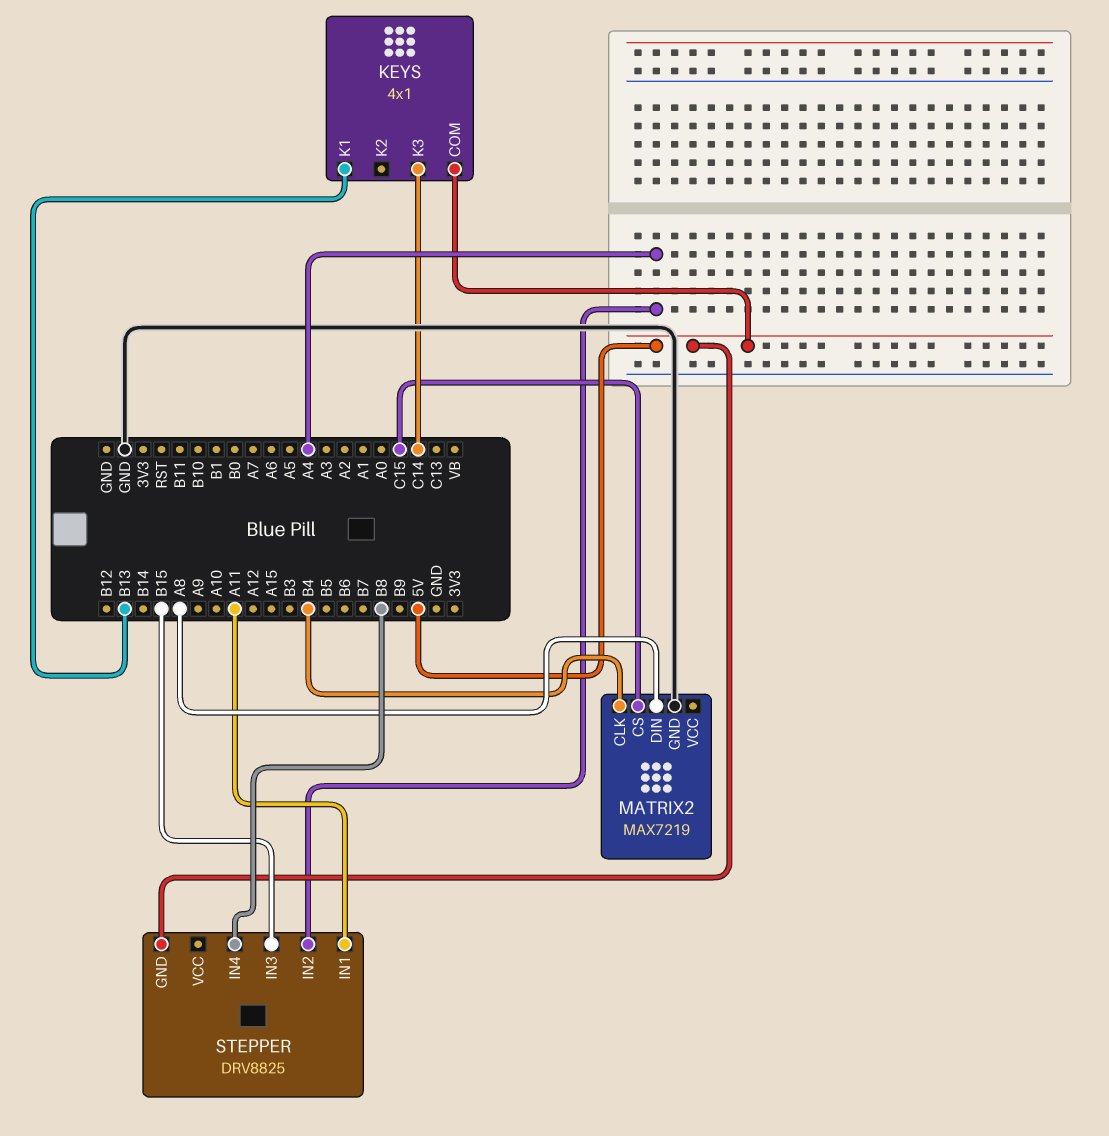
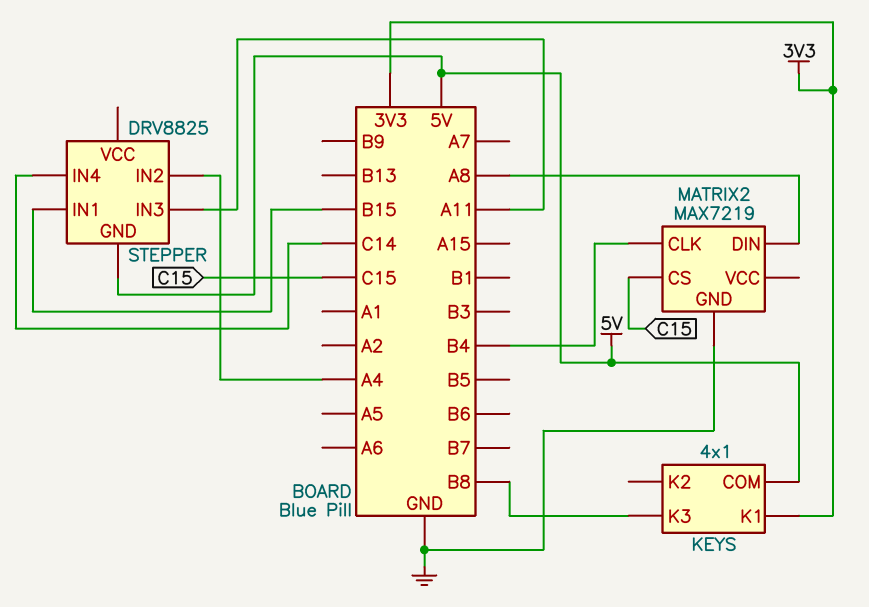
KEYS pin K1: B13 -> 3V3
KEYS pin K3: C14 -> B8
STEPPER pin IN1: A11 -> B15
STEPPER pin IN3: B15 -> A11
STEPPER pin IN4: B8 -> C14

